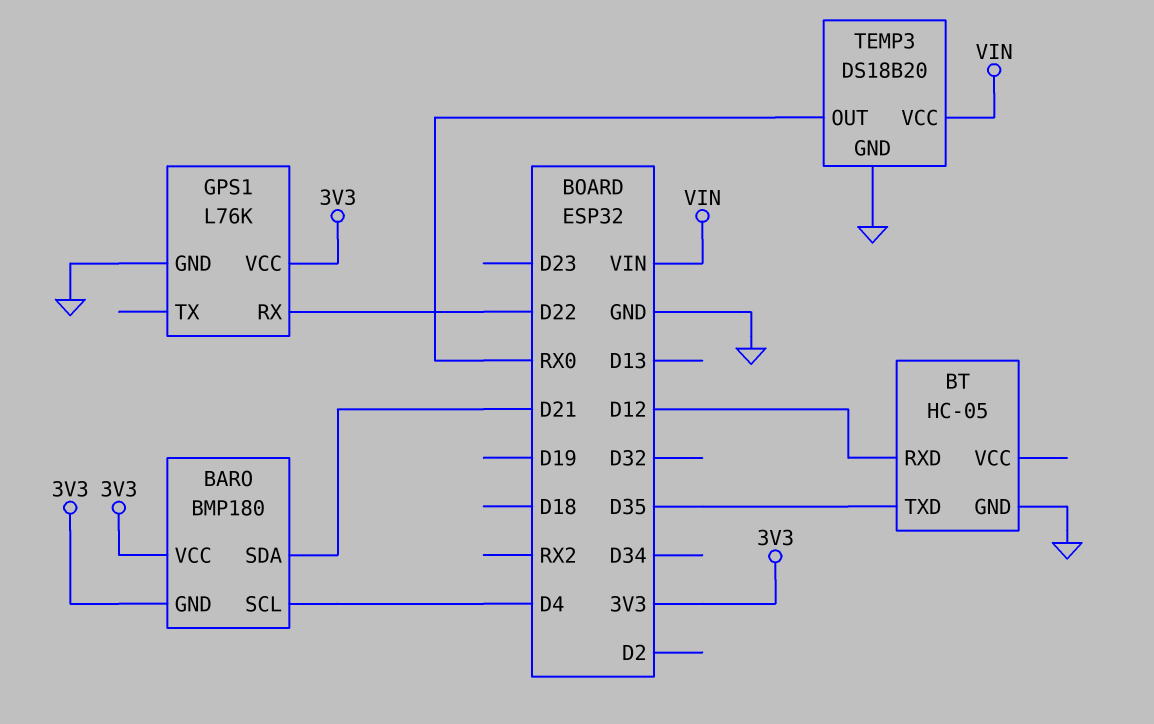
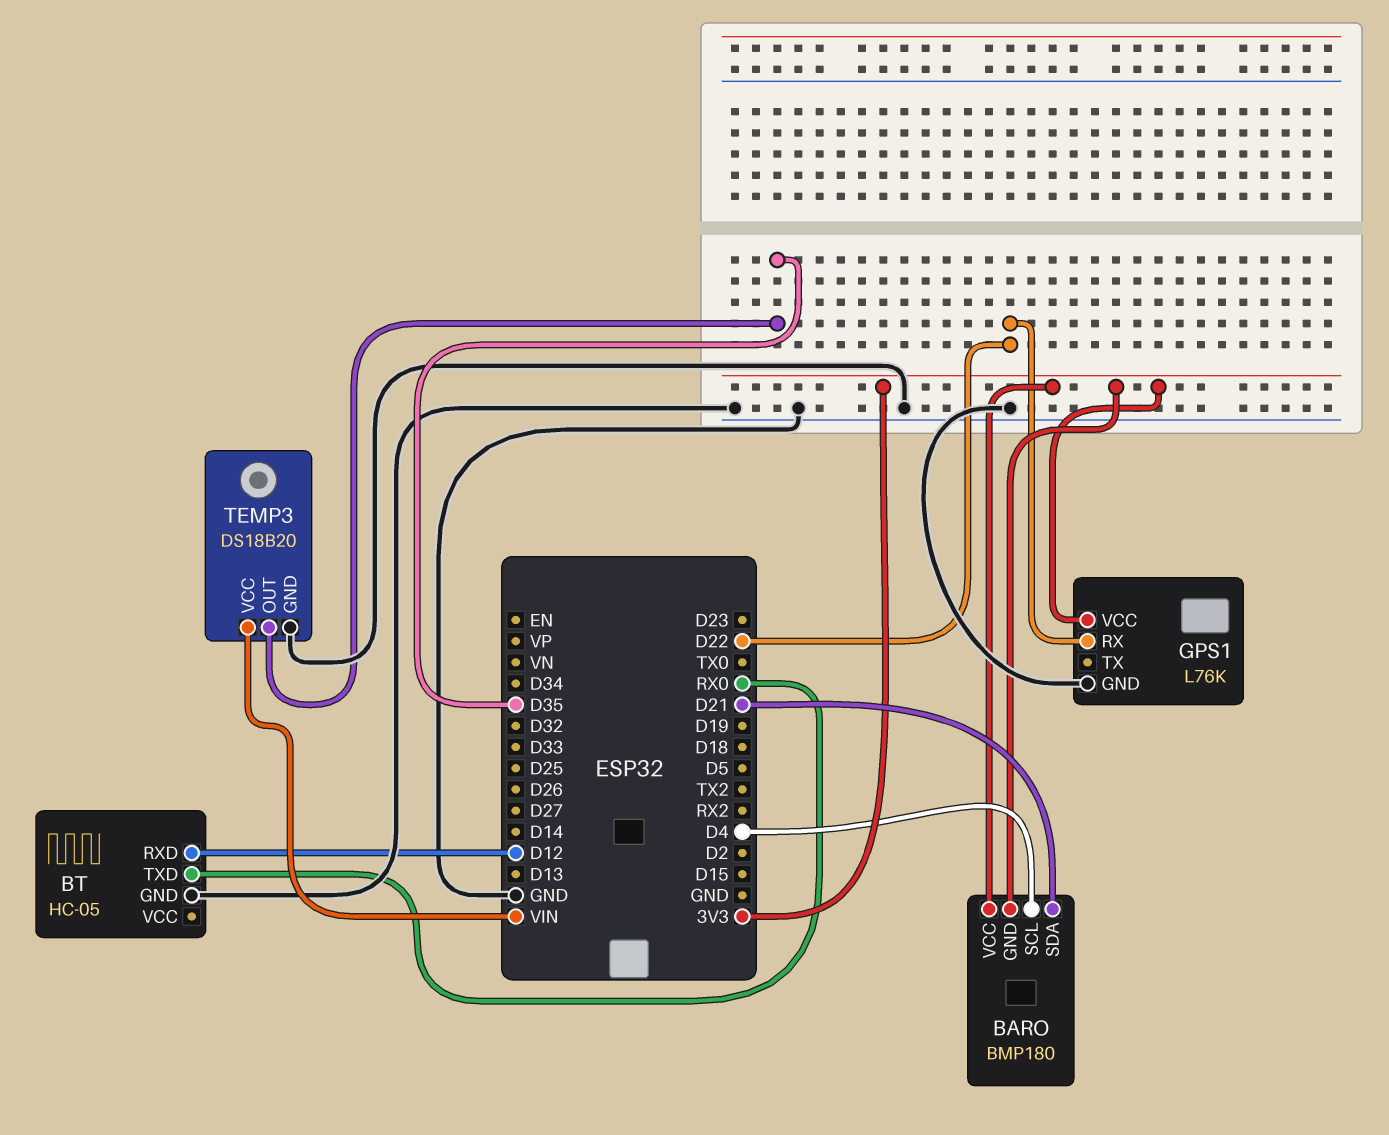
BT pin TXD: D35 -> RX0
TEMP3 pin OUT: RX0 -> D35

